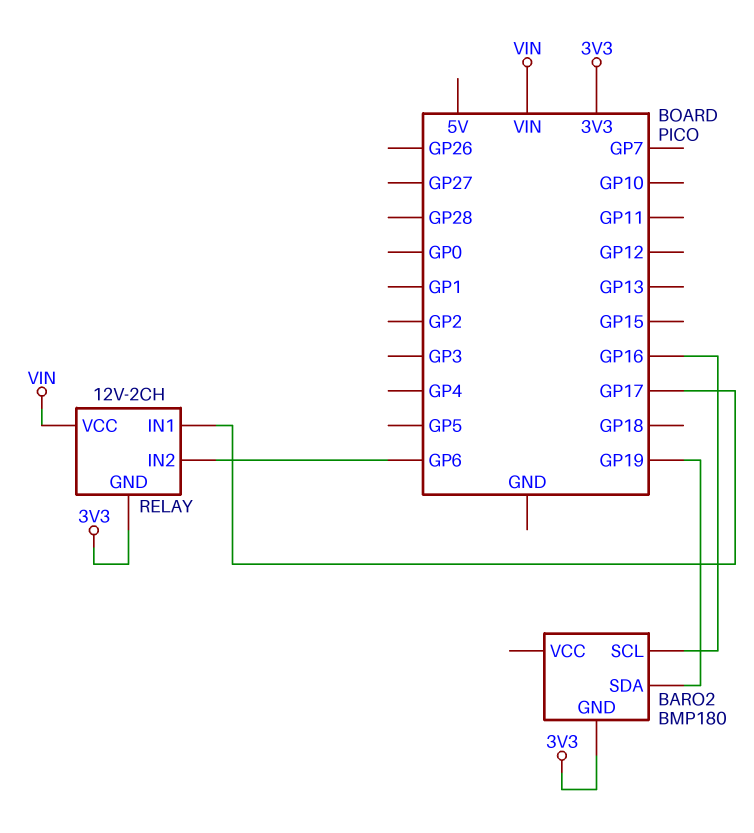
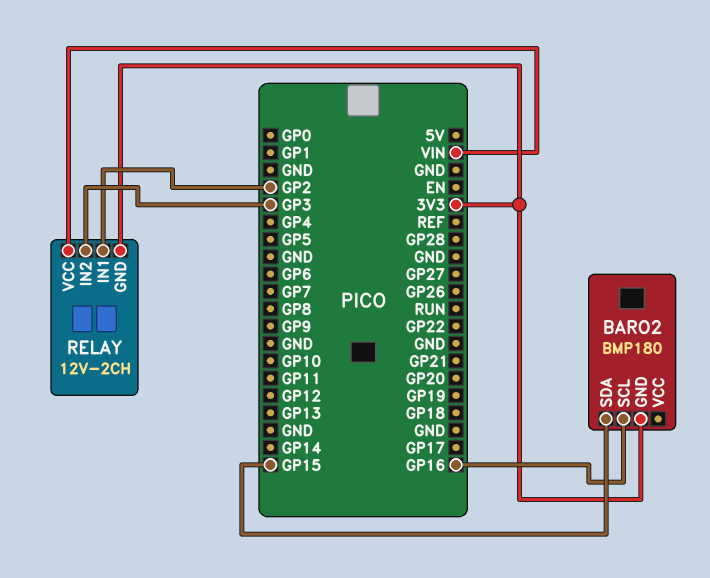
BARO2 pin SDA: GP19 -> GP15
RELAY pin IN1: GP17 -> GP2
RELAY pin IN2: GP6 -> GP3

